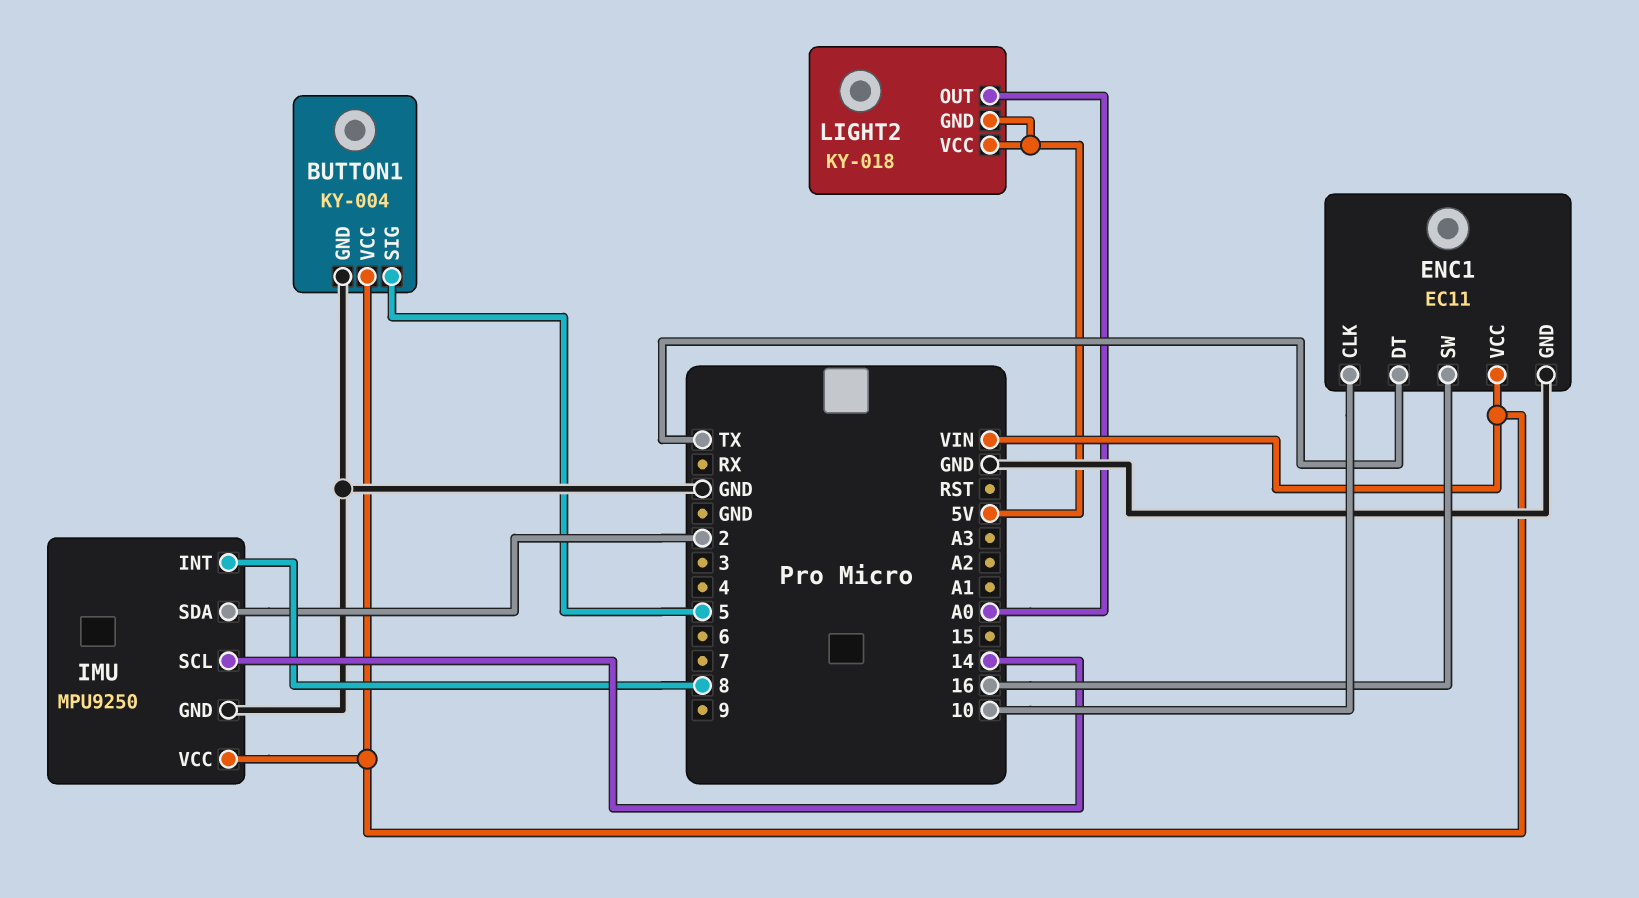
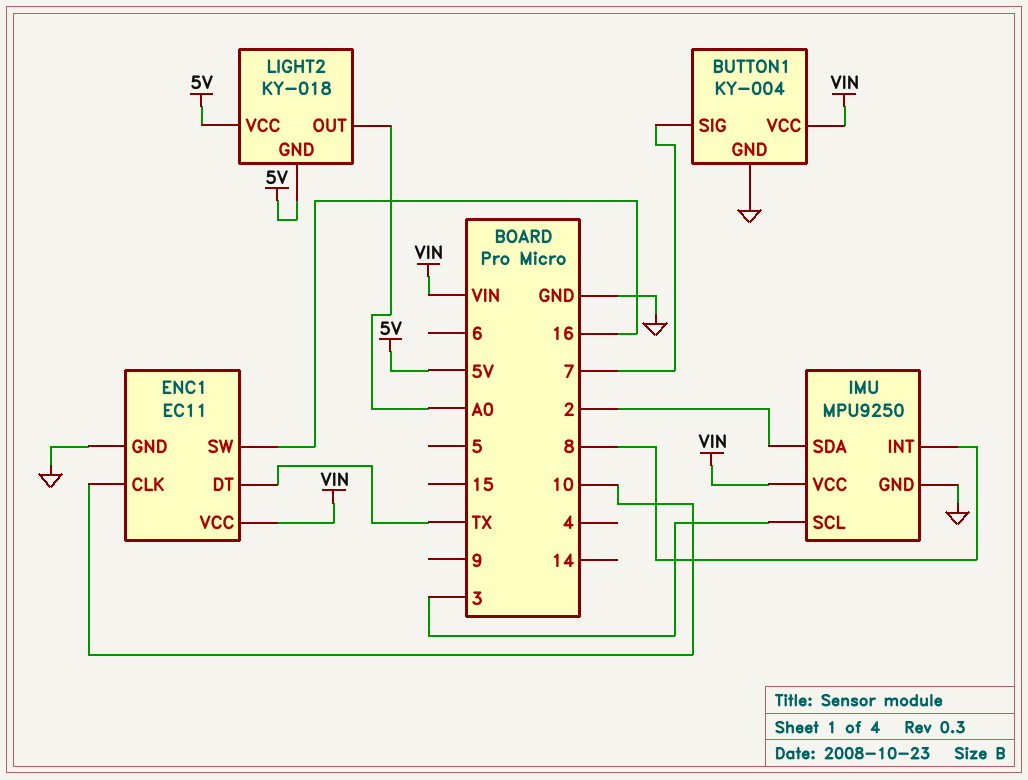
BUTTON1 pin SIG: 5 -> 7
IMU pin SCL: 14 -> 3

